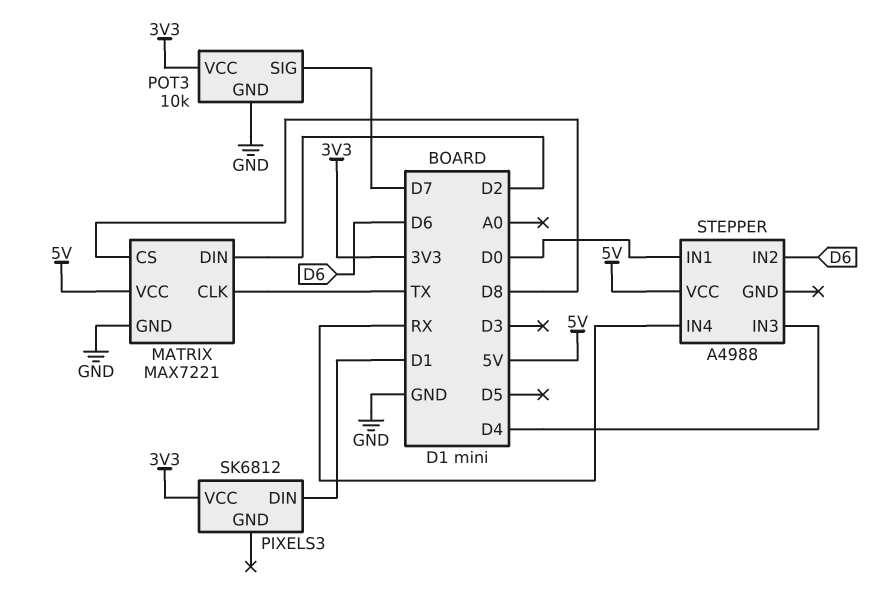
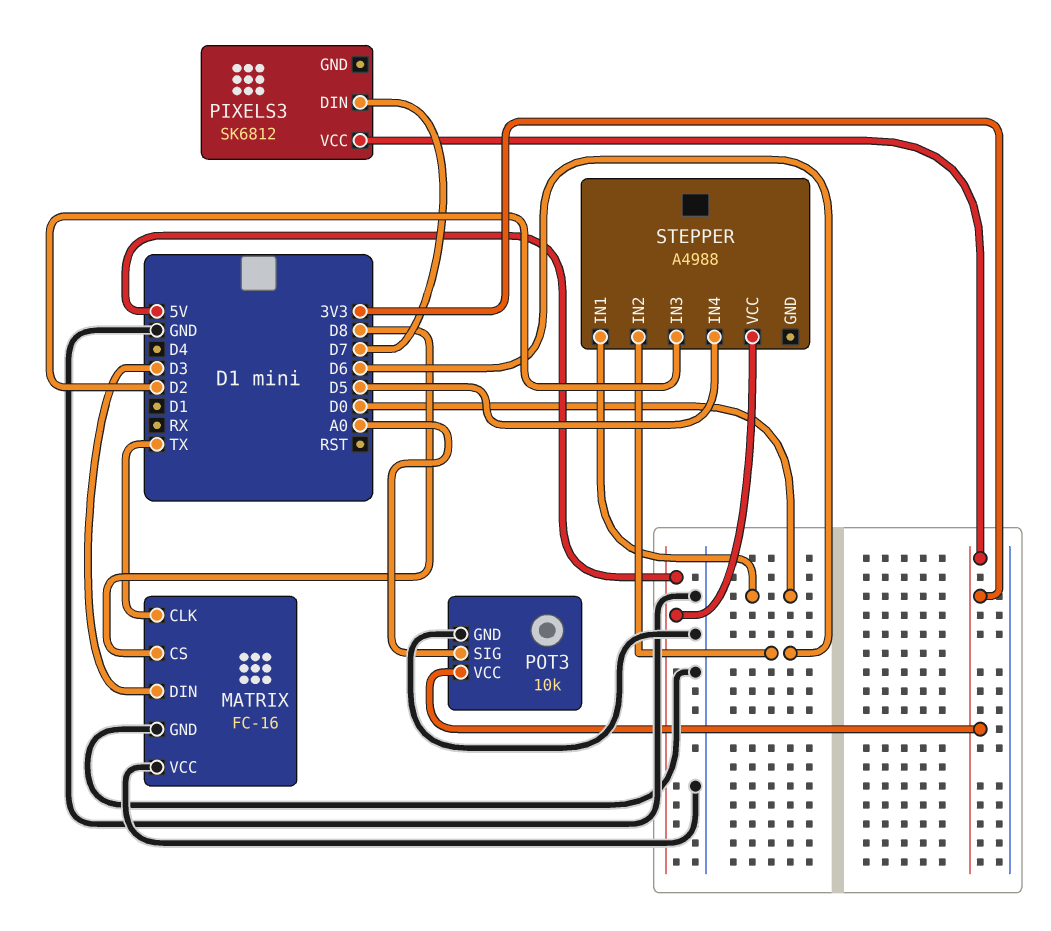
MATRIX: MAX7221 -> FC-16
MATRIX pin DIN: D2 -> D3
MATRIX pin VCC: 5V -> GND
PIXELS3 pin DIN: D1 -> D7
POT3 pin SIG: D7 -> A0
STEPPER pin IN3: D4 -> D2
STEPPER pin IN4: RX -> D5

